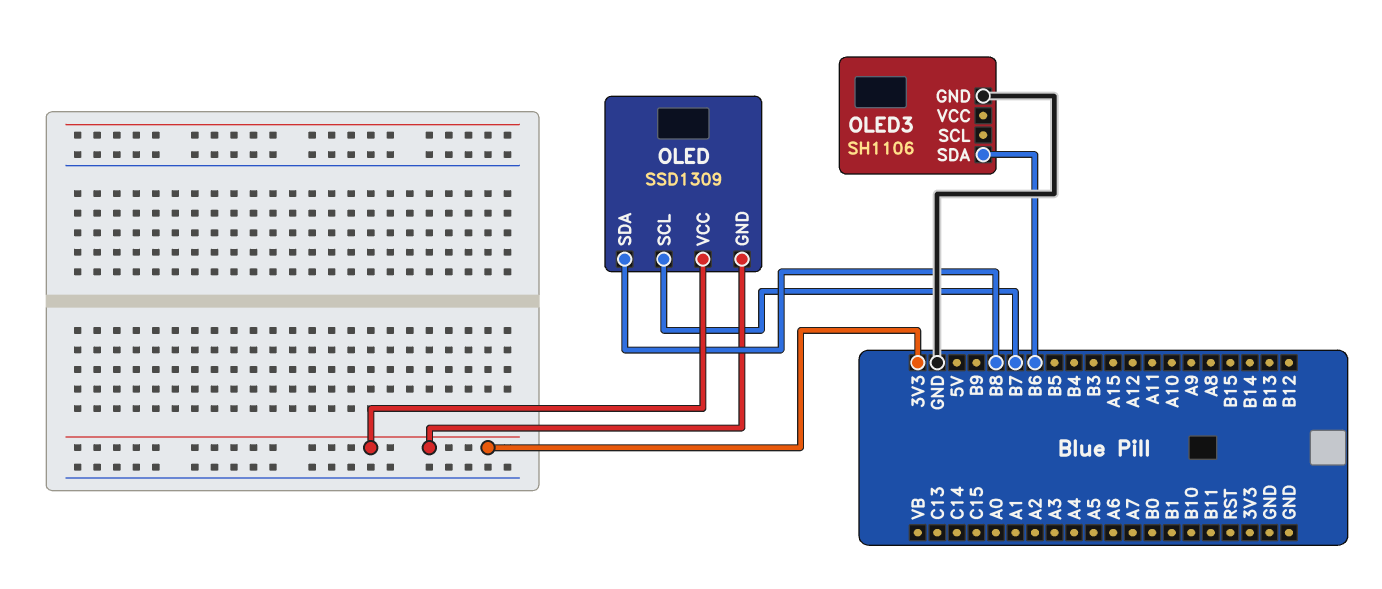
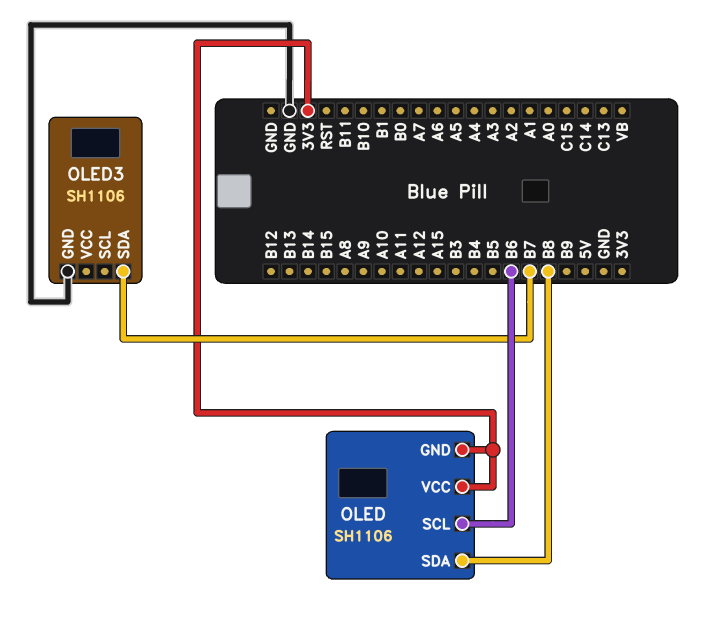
OLED: SSD1309 -> SH1106
OLED pin SCL: B7 -> B6
OLED3 pin SDA: B6 -> B7

